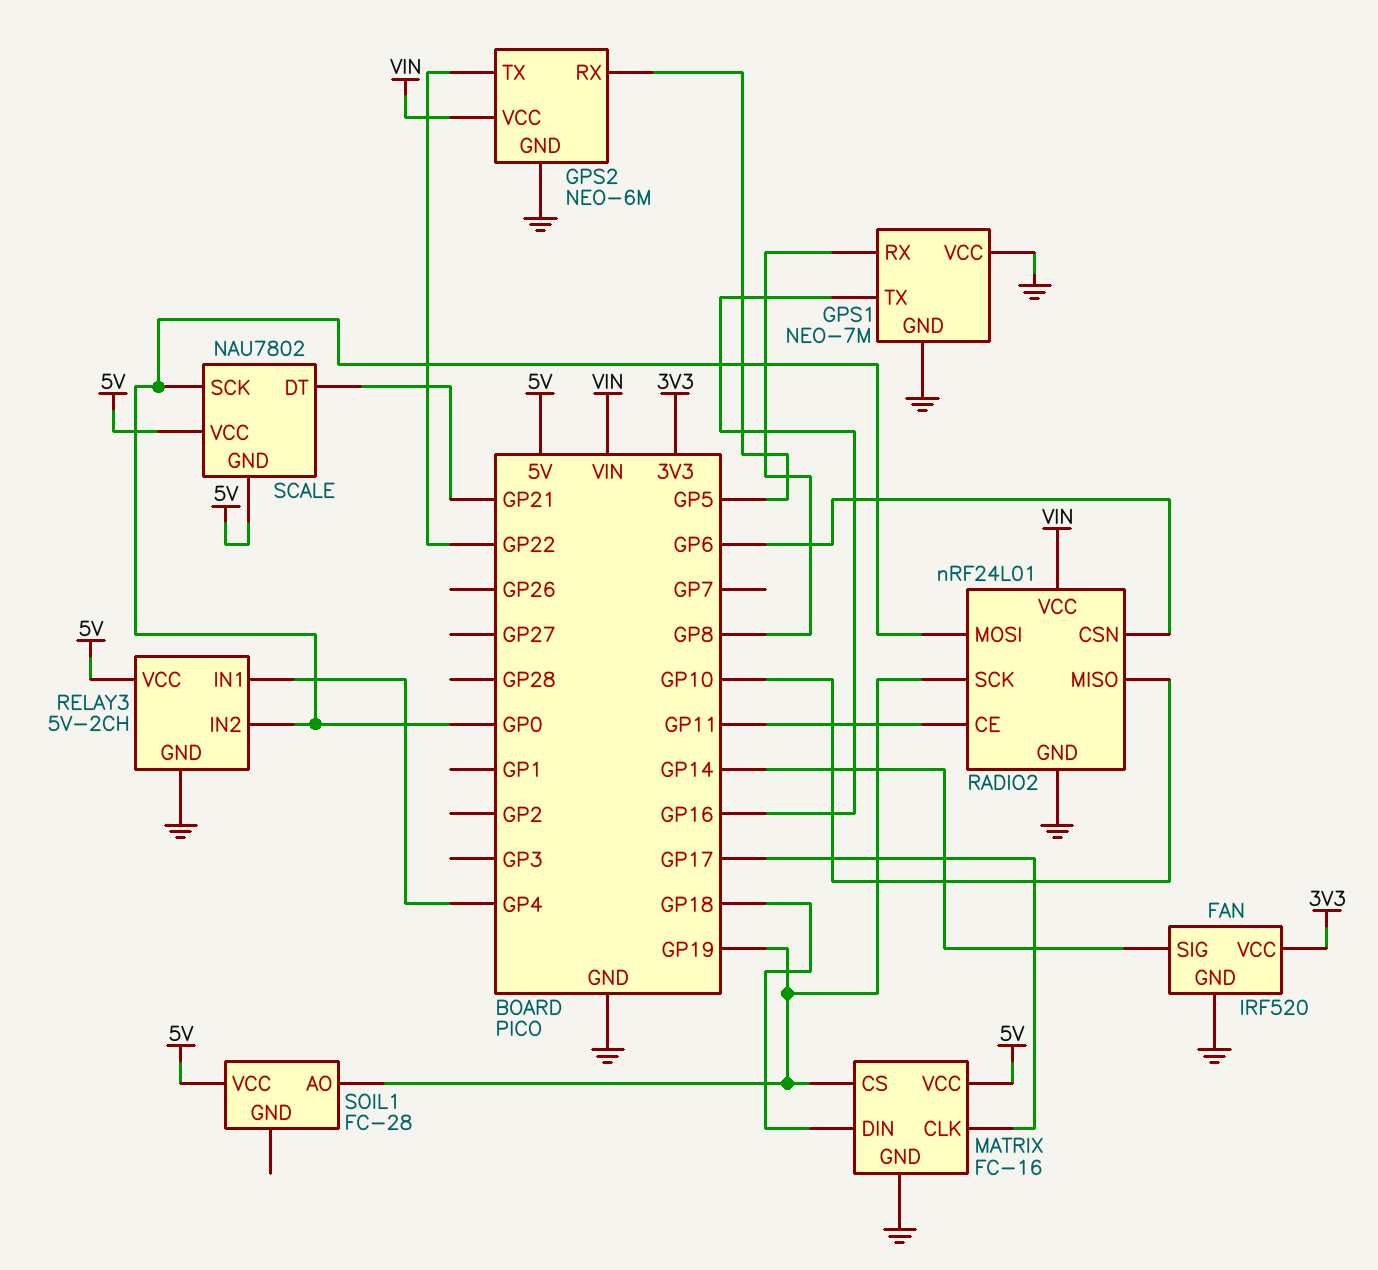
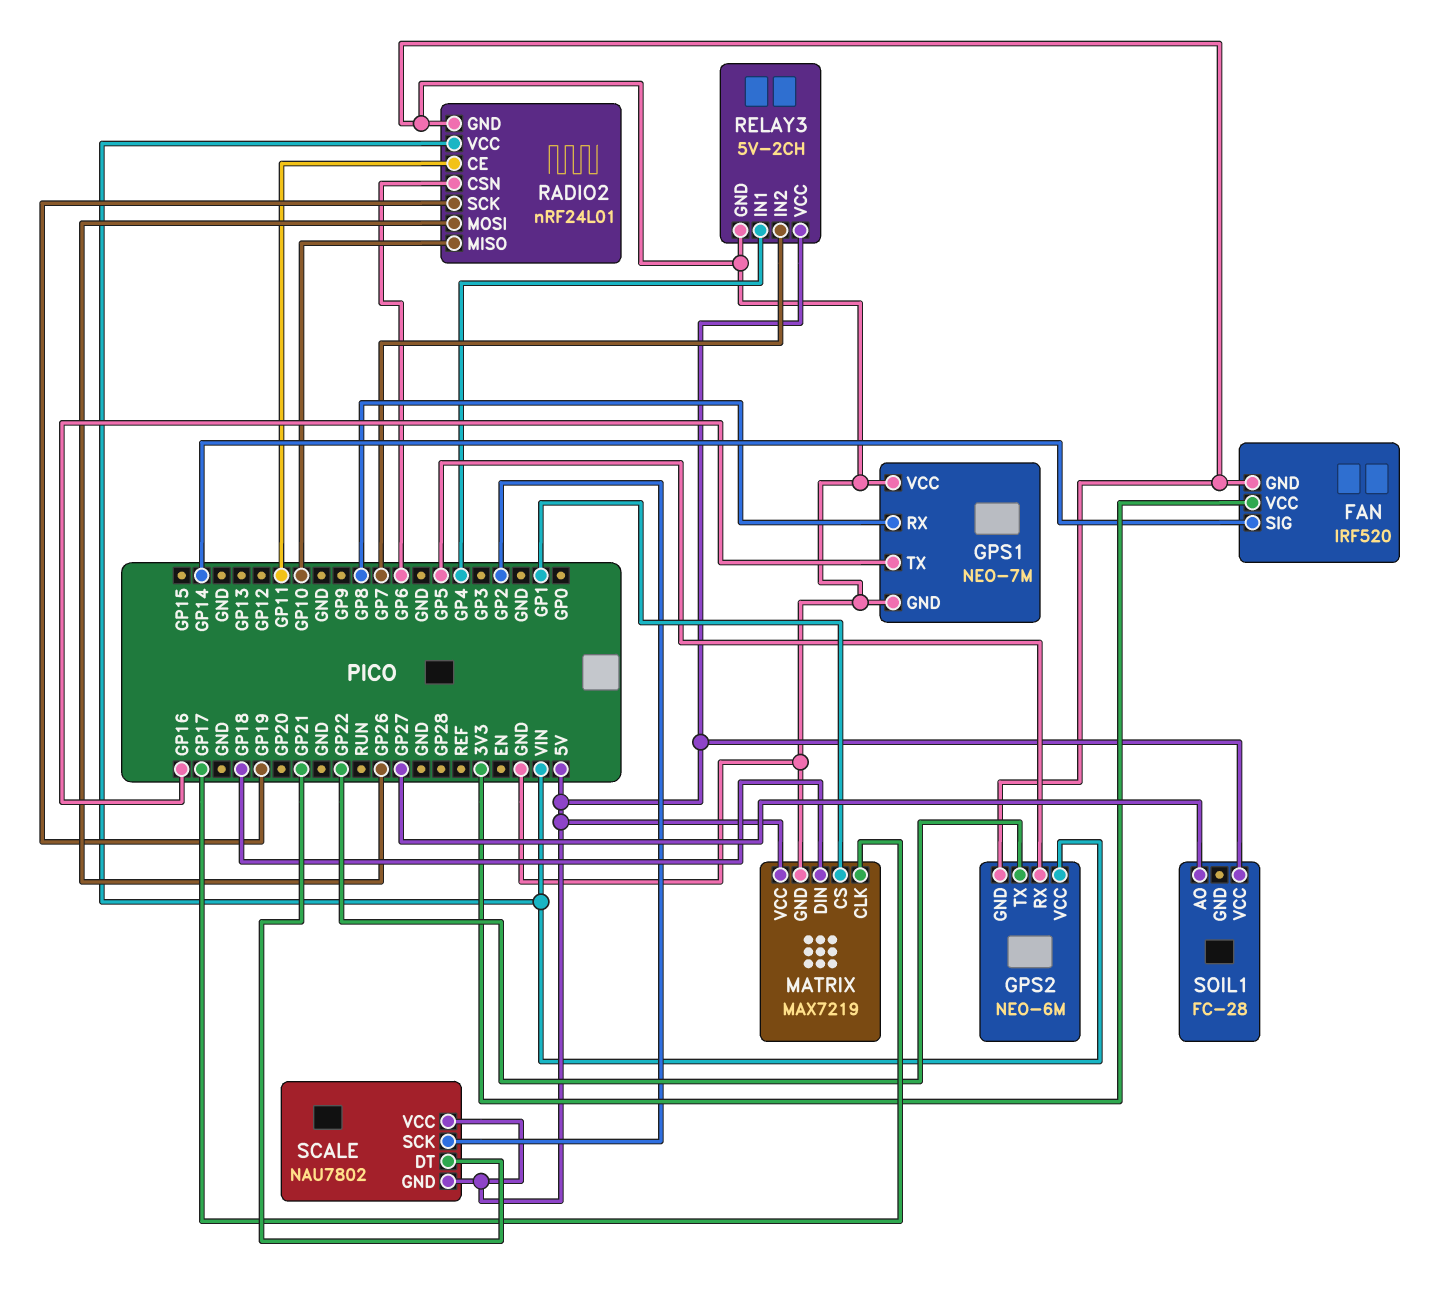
MATRIX: FC-16 -> MAX7219
MATRIX pin CS: GP19 -> GP1
RADIO2 pin MOSI: GP0 -> GP26
RELAY3 pin IN2: GP0 -> GP7
SCALE pin SCK: GP0 -> GP2
SOIL1 pin AO: GP19 -> GP27

